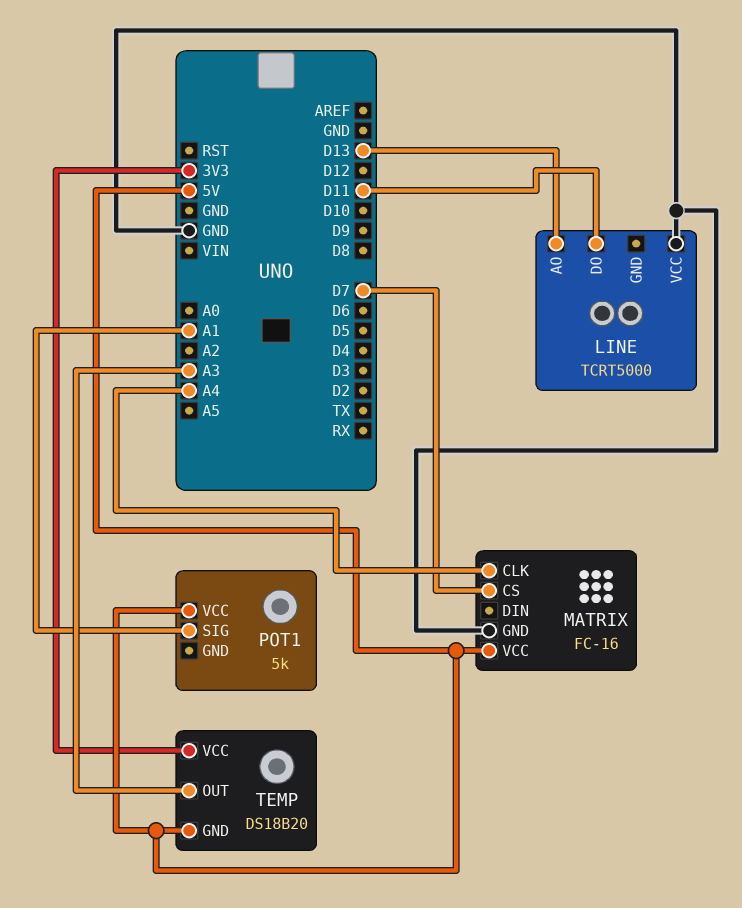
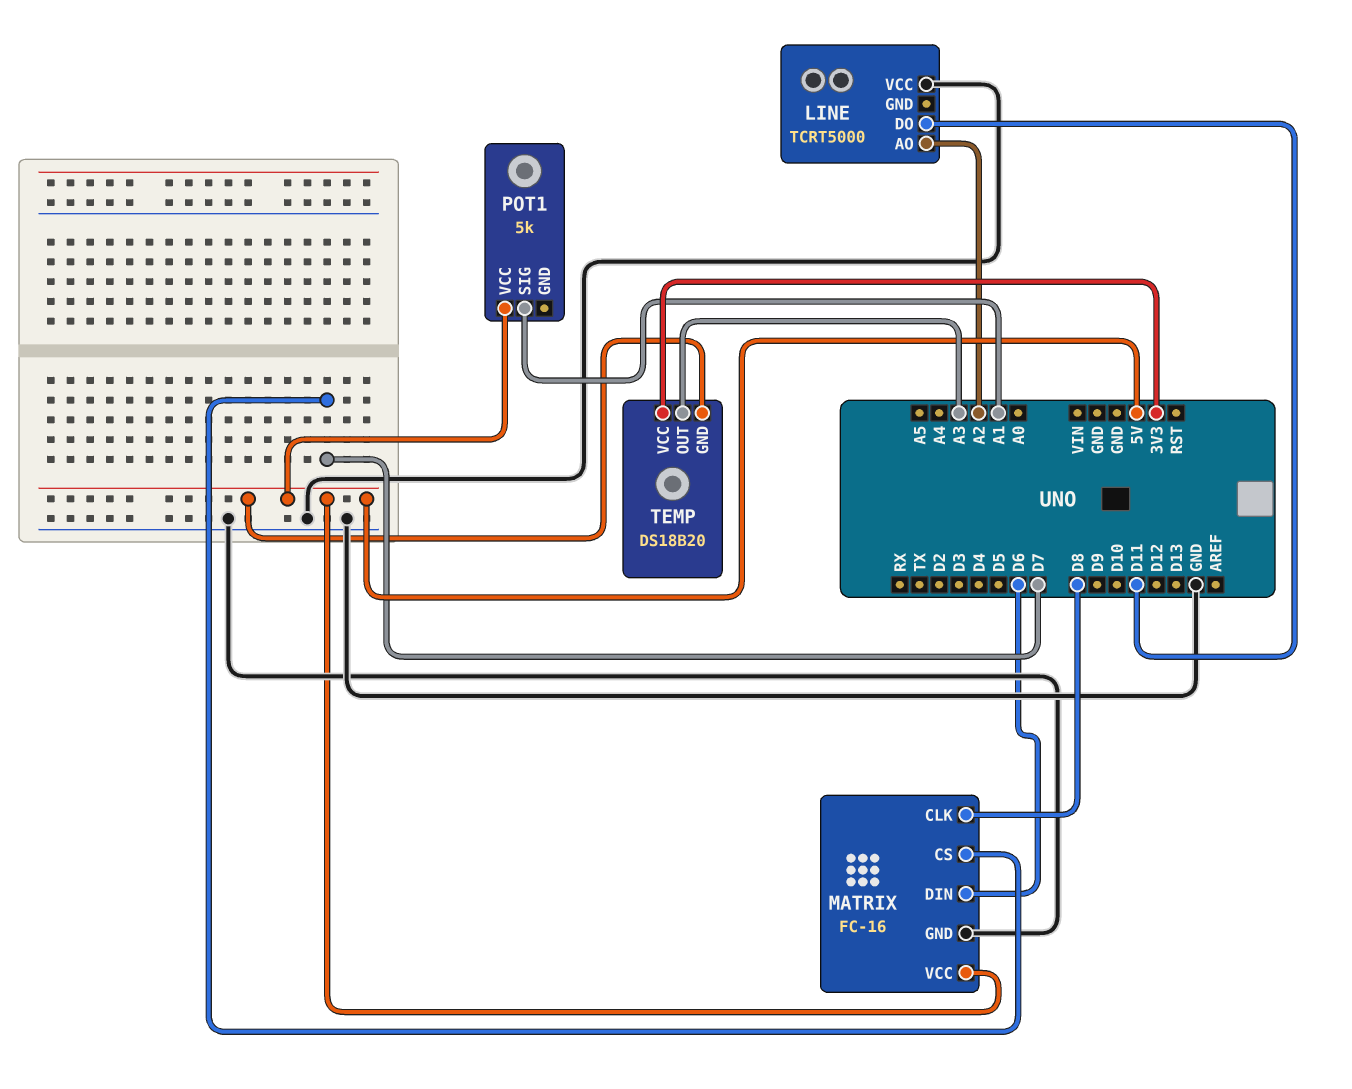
LINE pin AO: D13 -> A2
MATRIX pin CLK: A4 -> D8
MATRIX pin DIN: none -> D6

